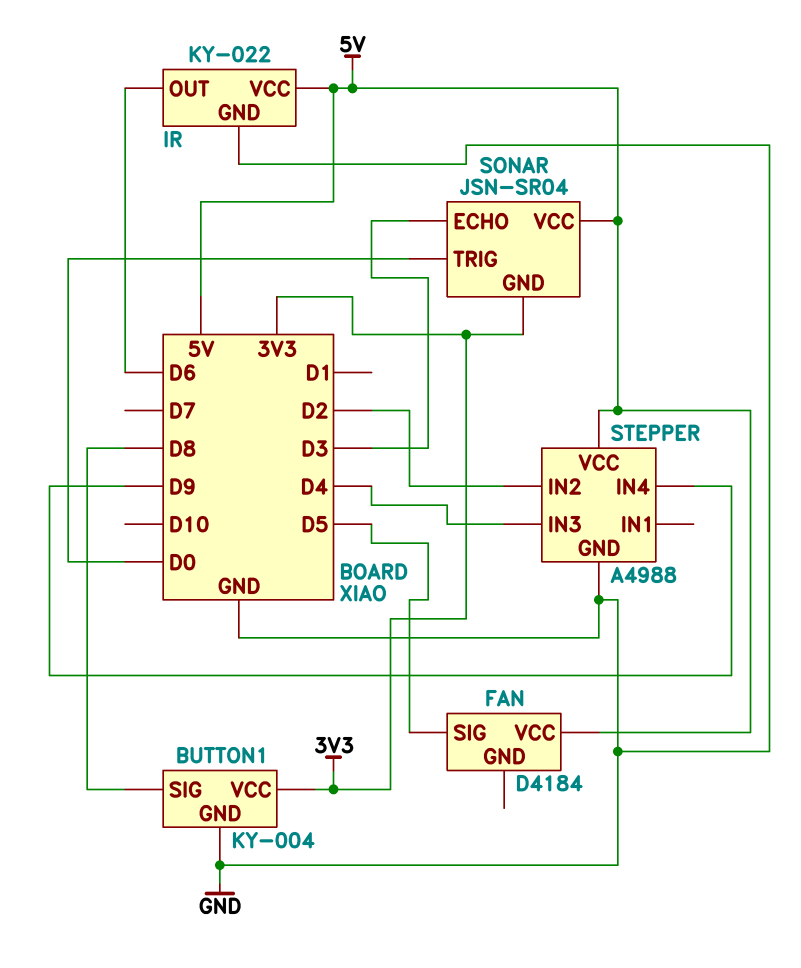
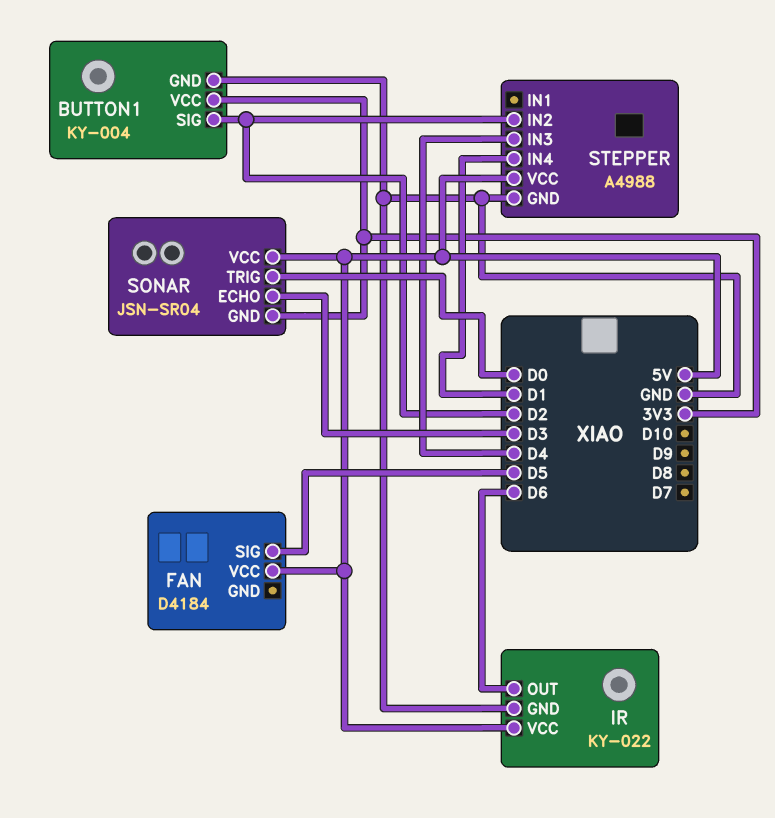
BUTTON1 pin SIG: D8 -> D2
STEPPER pin IN4: D9 -> D1

